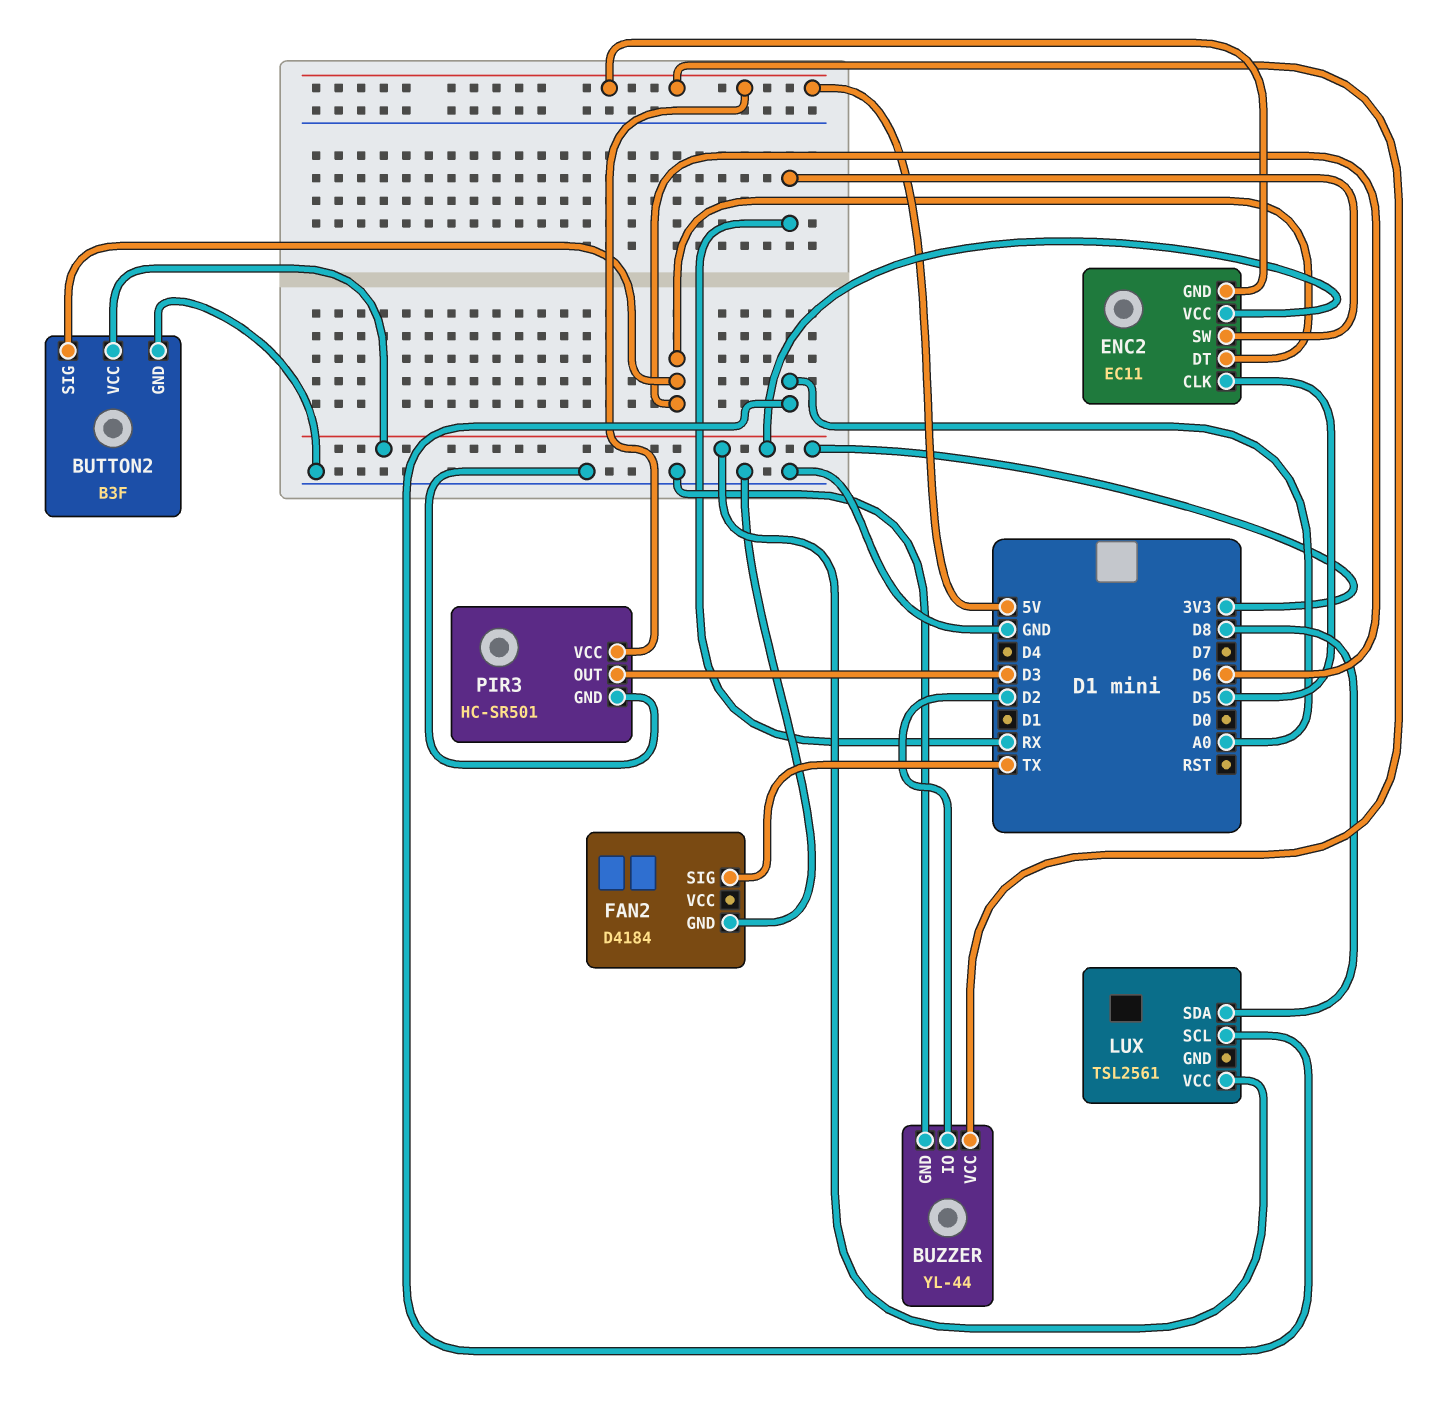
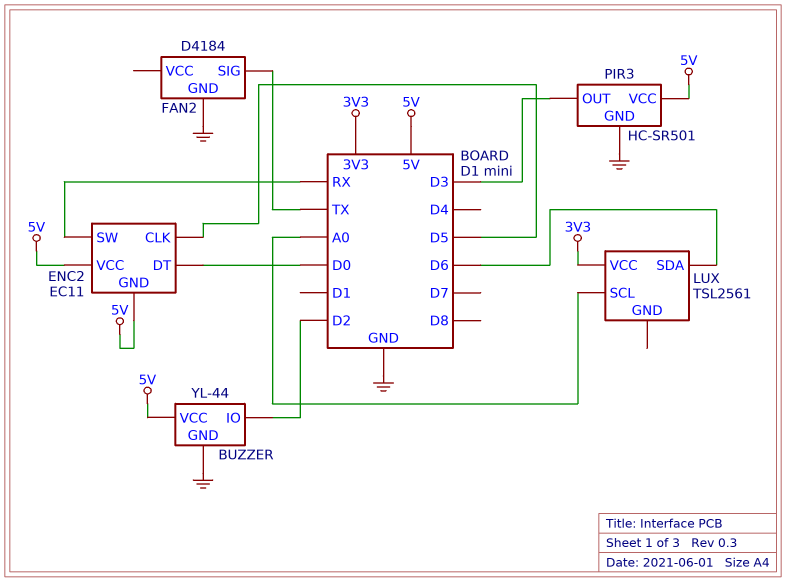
BUTTON2: B3F -> none
BUTTON2 pin GND: GND -> none
BUTTON2 pin SIG: D6 -> none
BUTTON2 pin VCC: 3V3 -> none
ENC2 pin DT: D6 -> D0
ENC2 pin VCC: 3V3 -> 5V
LUX pin SDA: D8 -> D6

